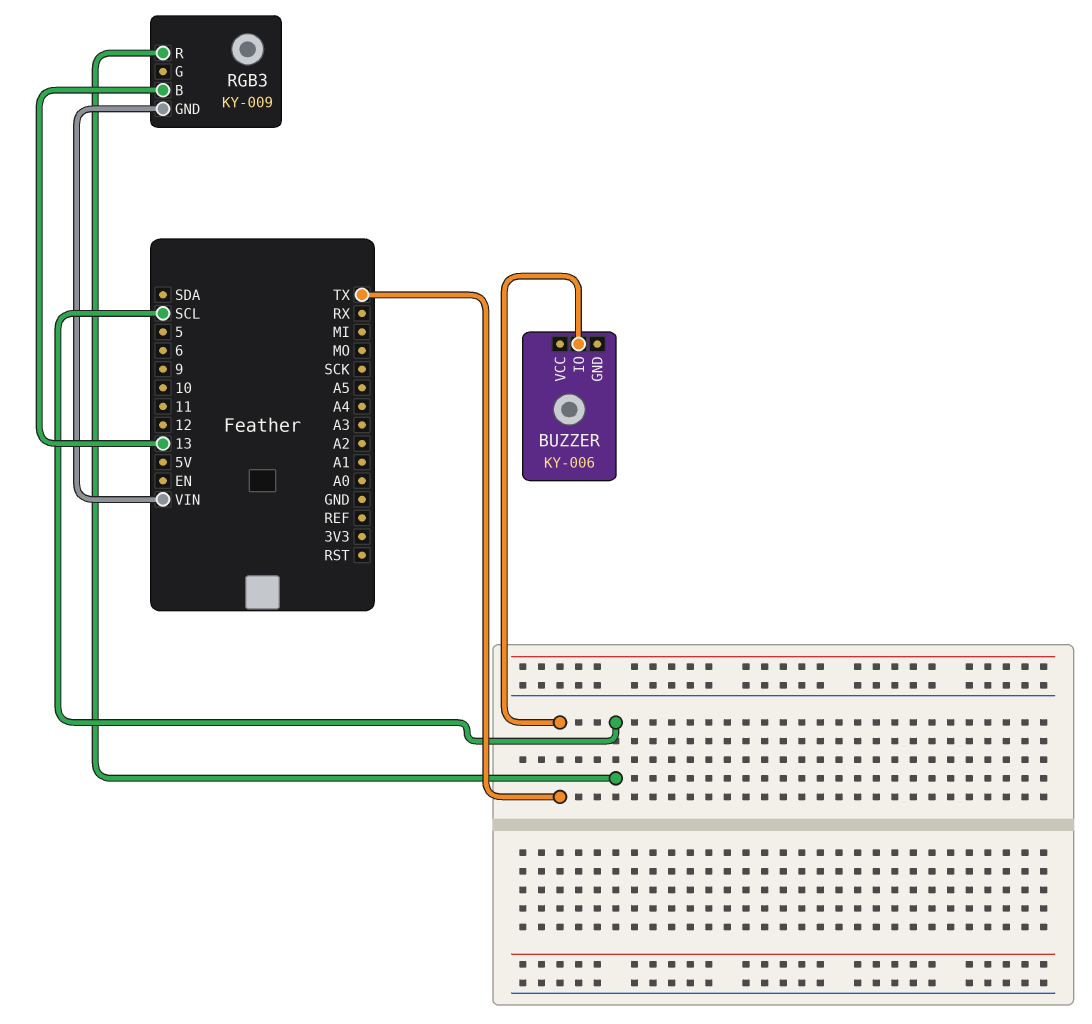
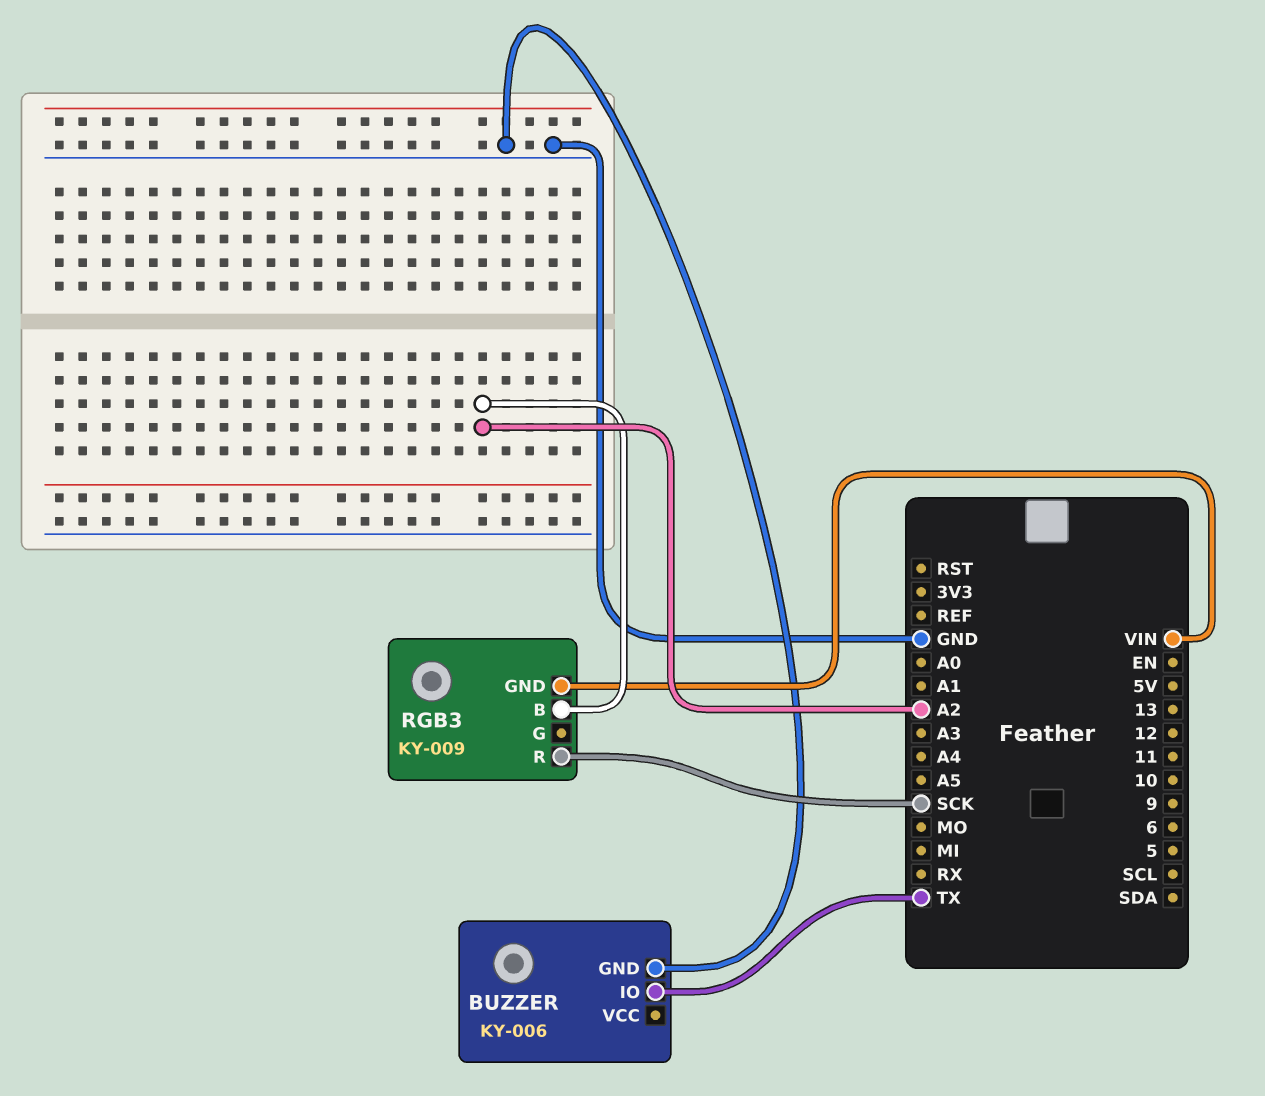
BUZZER pin GND: none -> GND
RGB3 pin B: 13 -> A2
RGB3 pin R: SCL -> SCK

